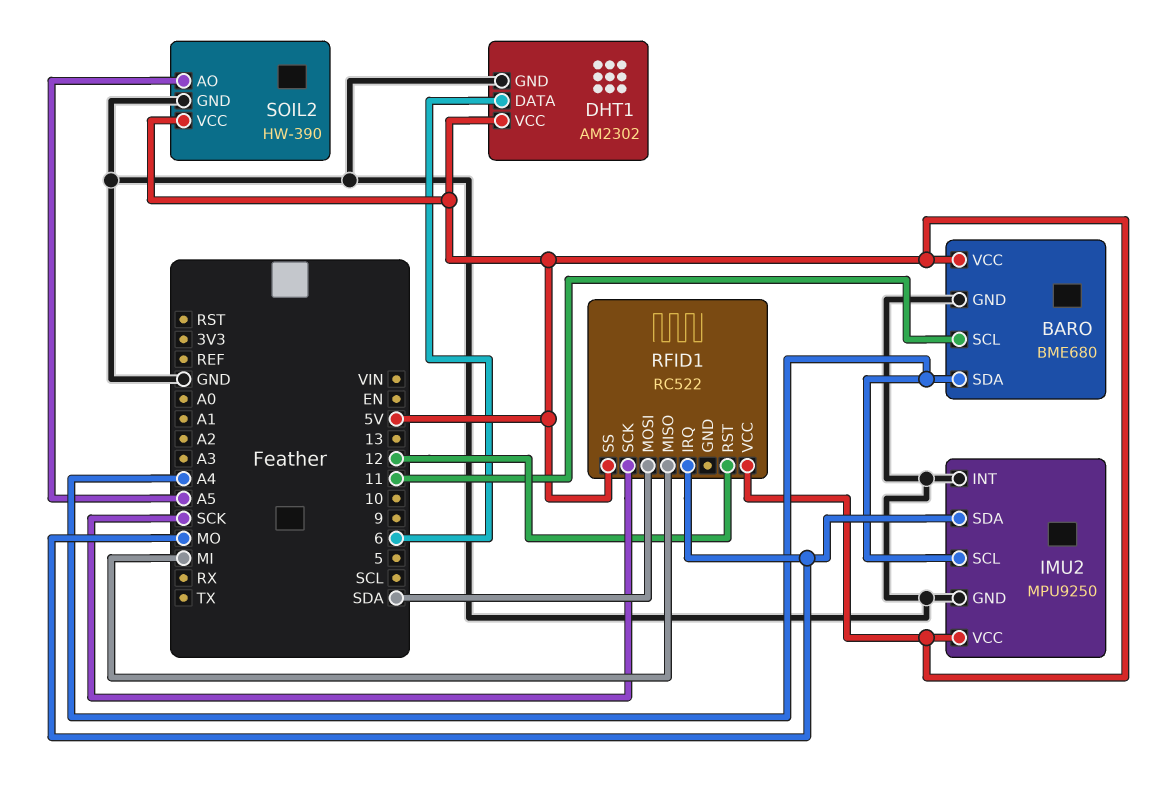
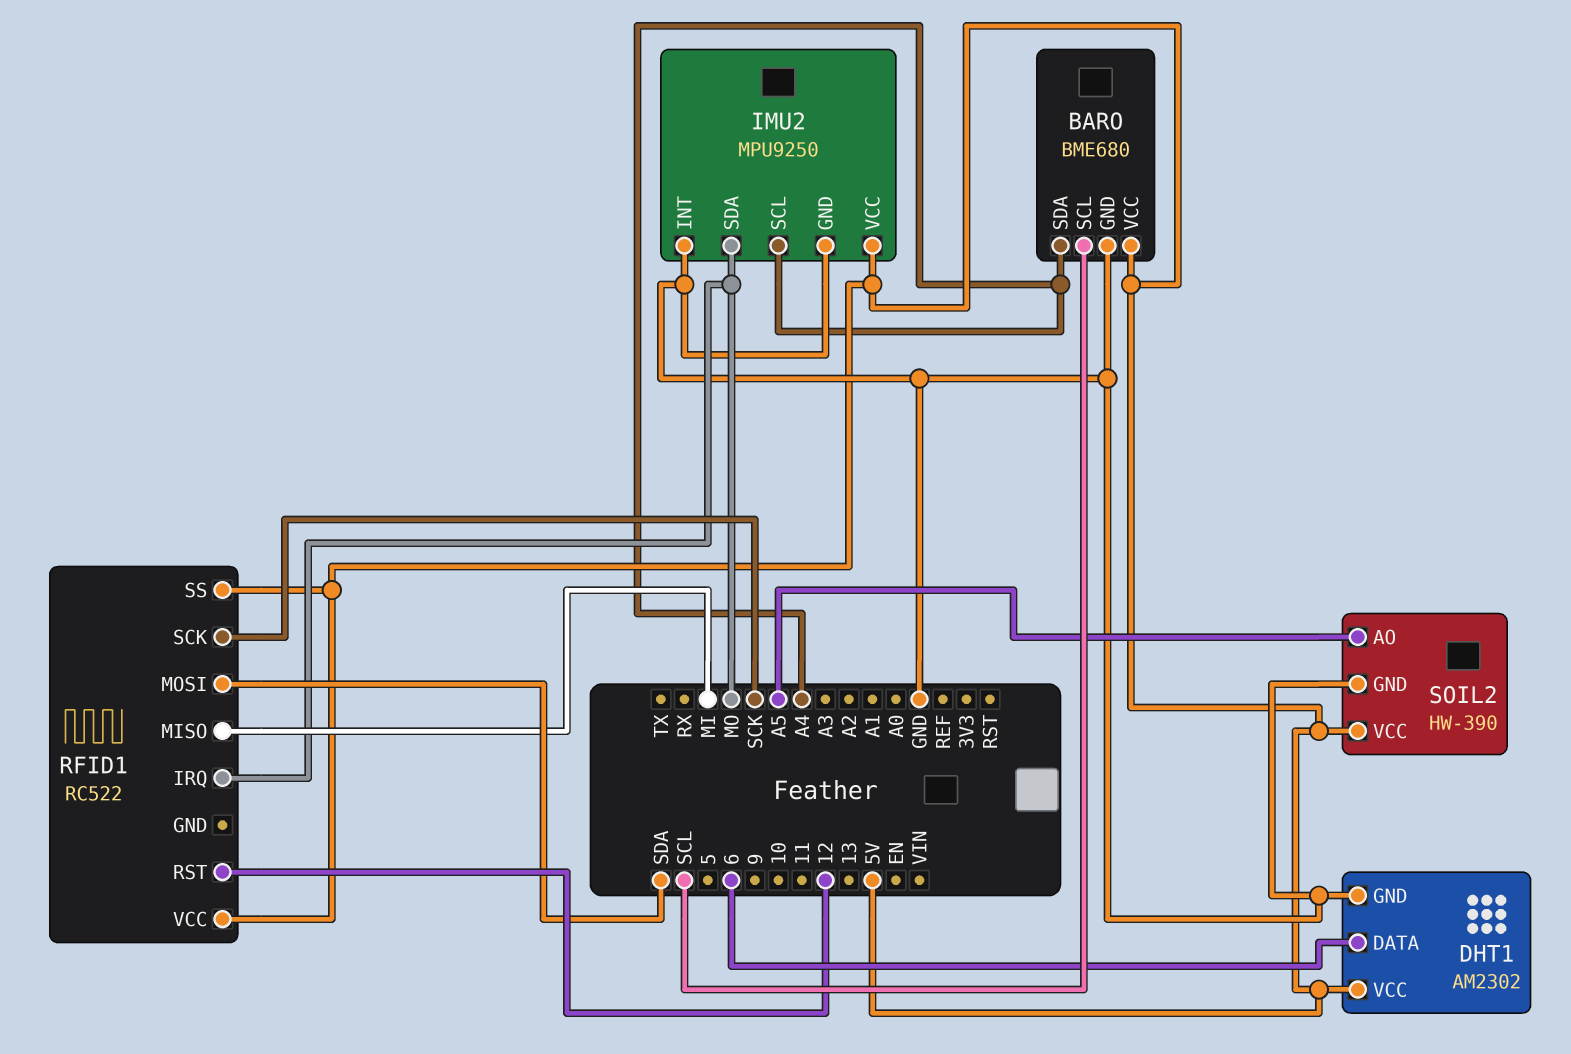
BARO pin SCL: 11 -> SCL

